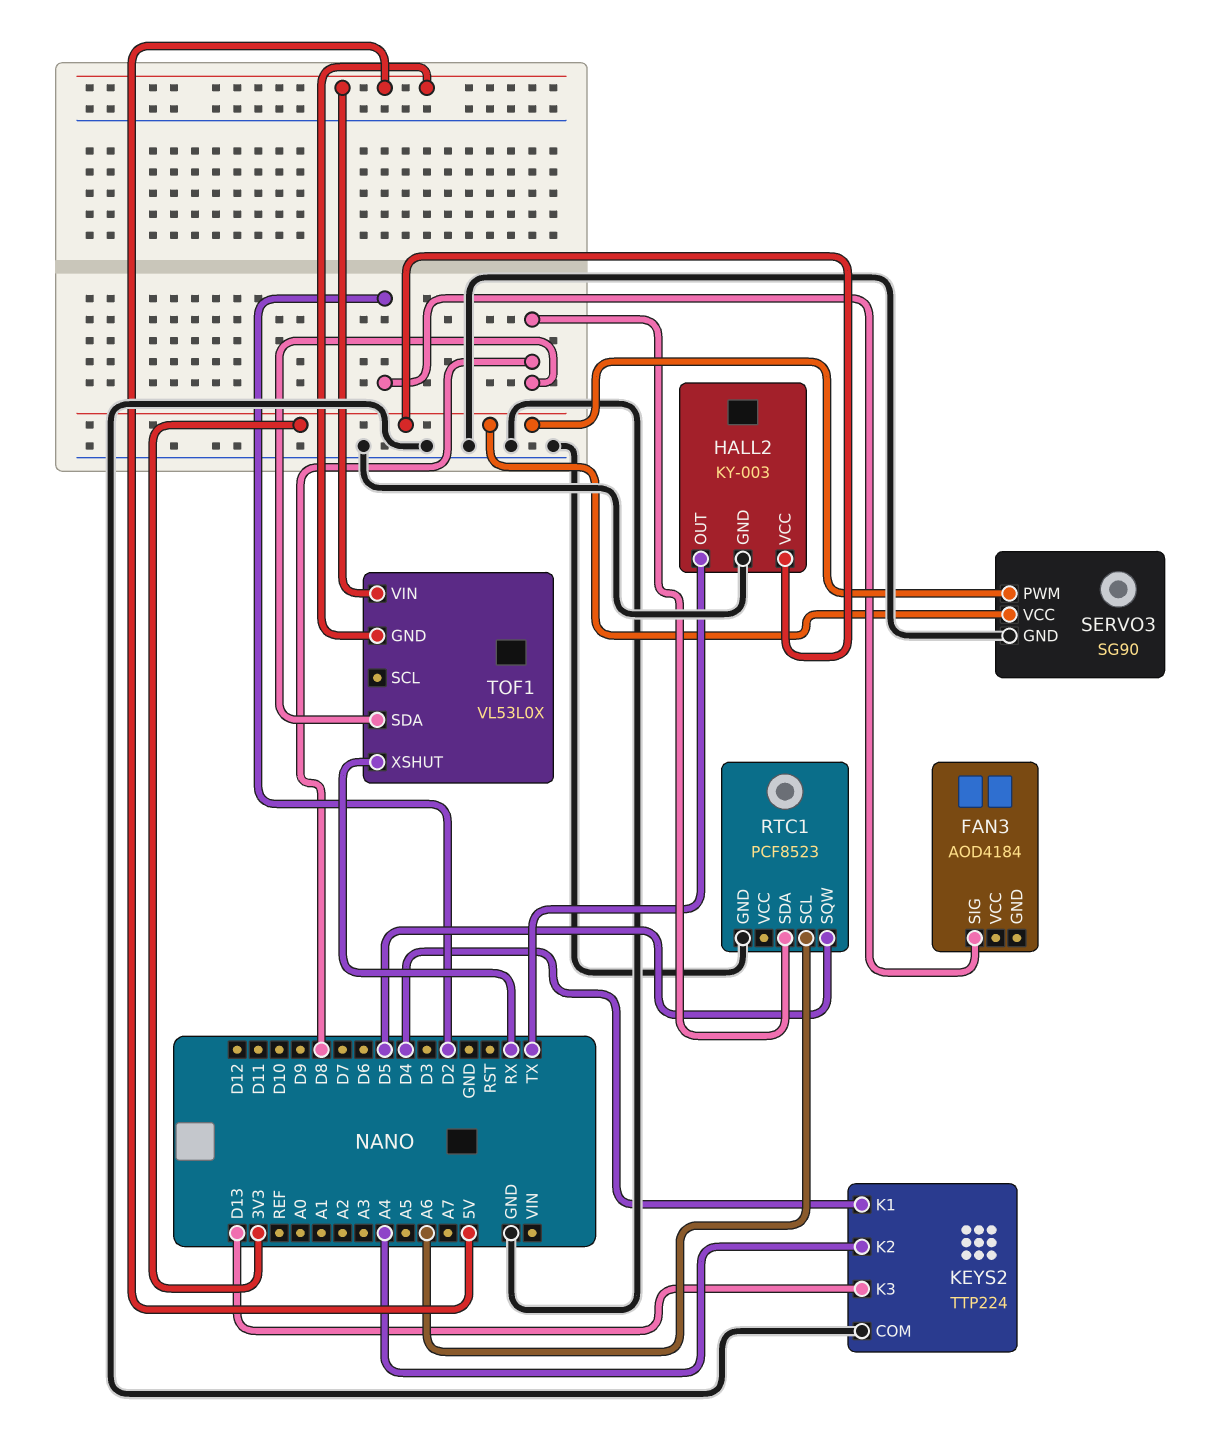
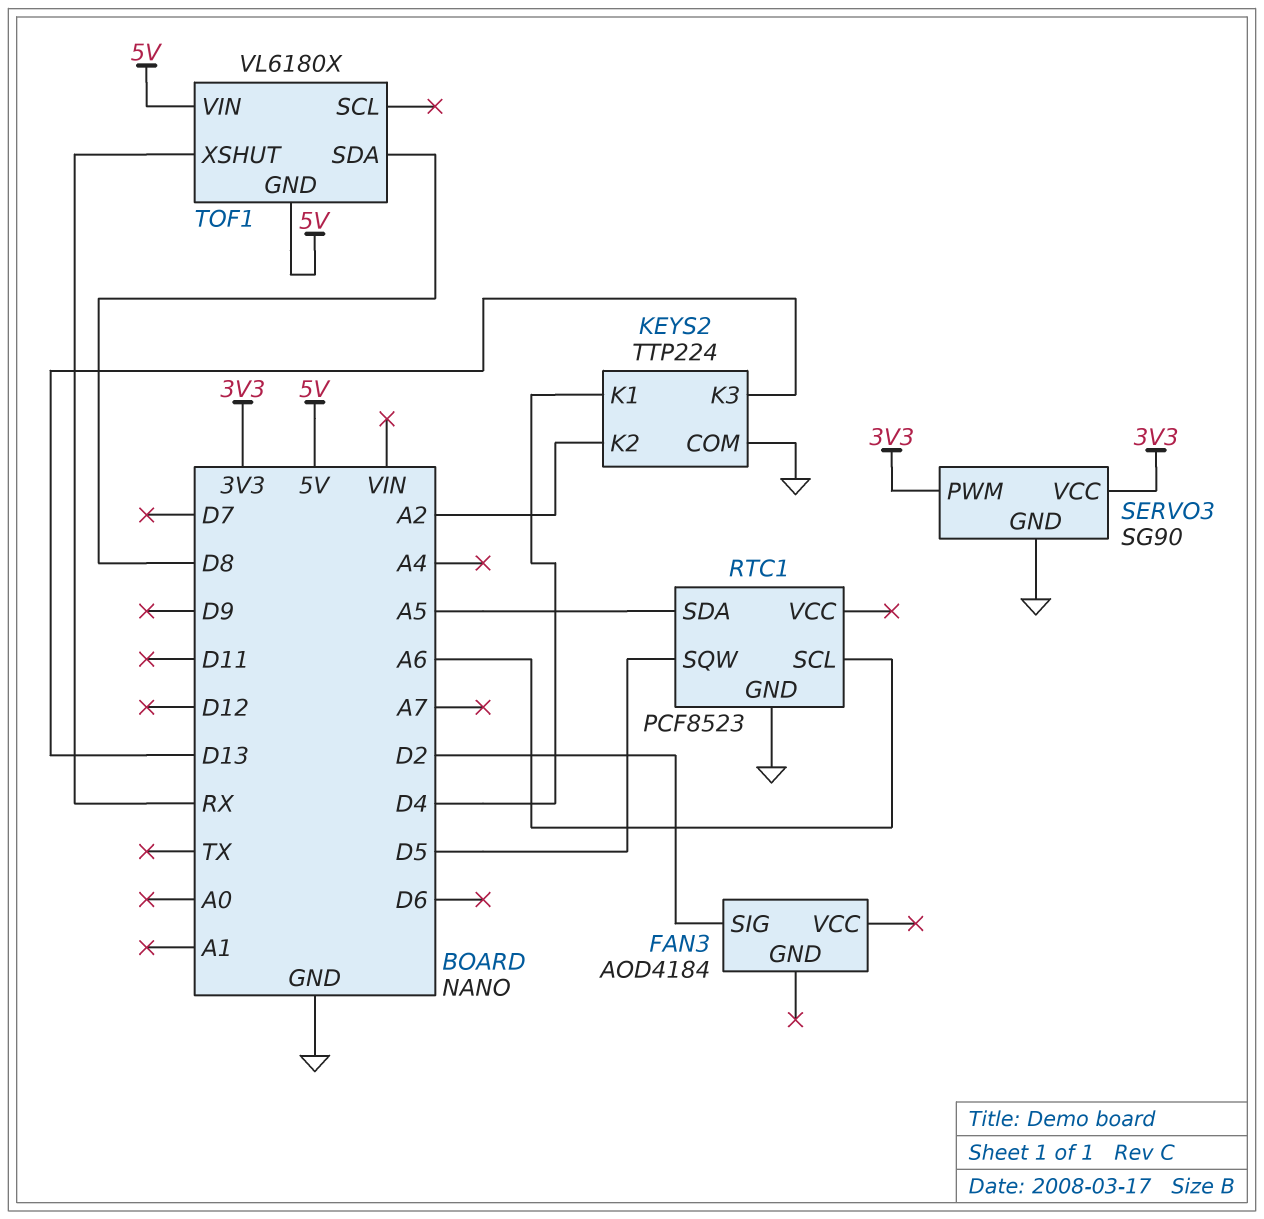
HALL2: KY-003 -> none
HALL2 pin GND: GND -> none
HALL2 pin OUT: TX -> none
HALL2 pin VCC: 3V3 -> none
KEYS2 pin K2: A4 -> A2
RTC1 pin SDA: D8 -> A5
TOF1: VL53L0X -> VL6180X

